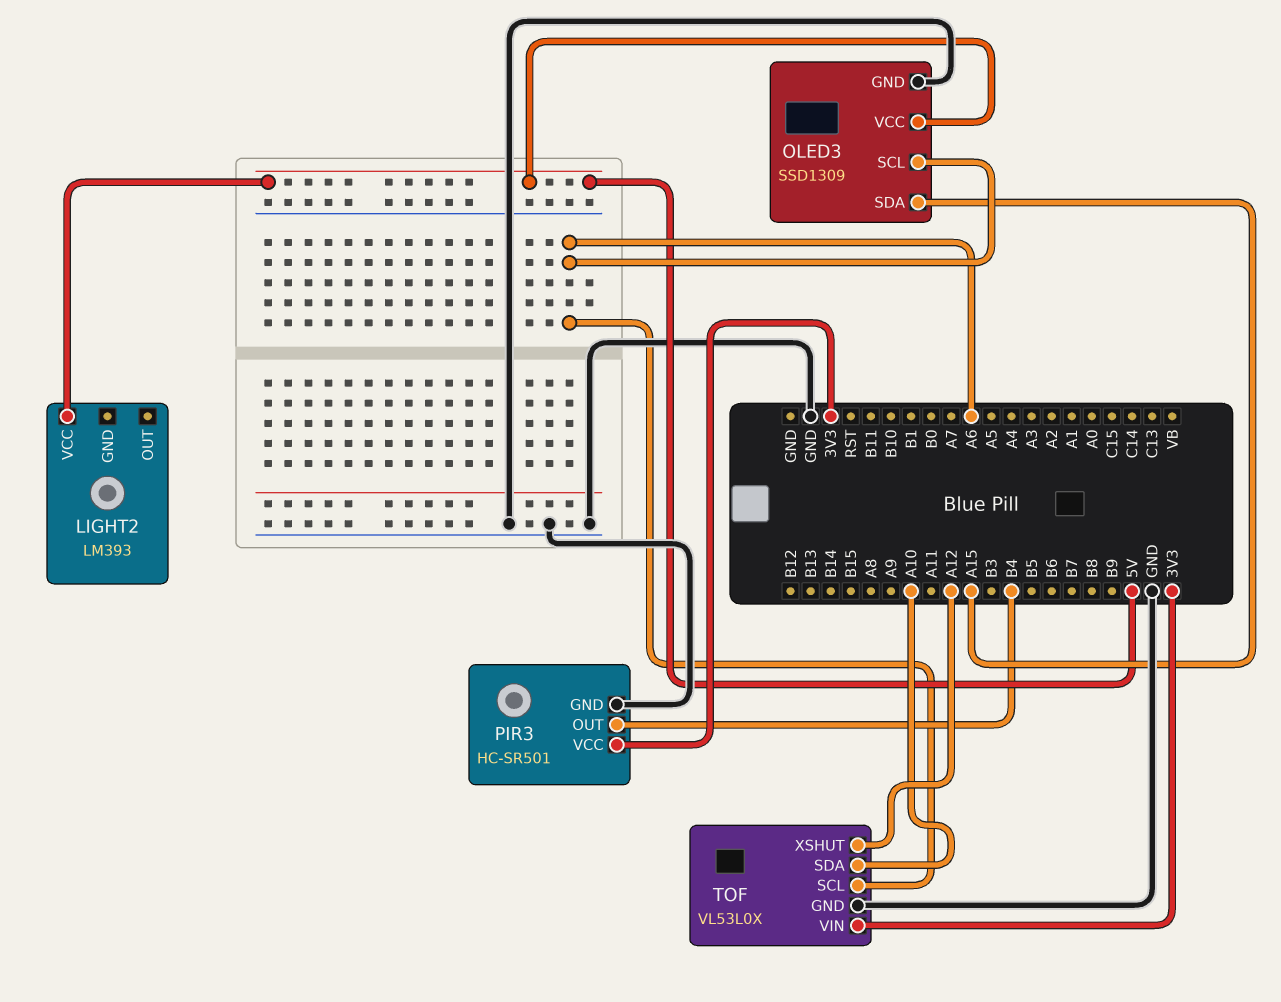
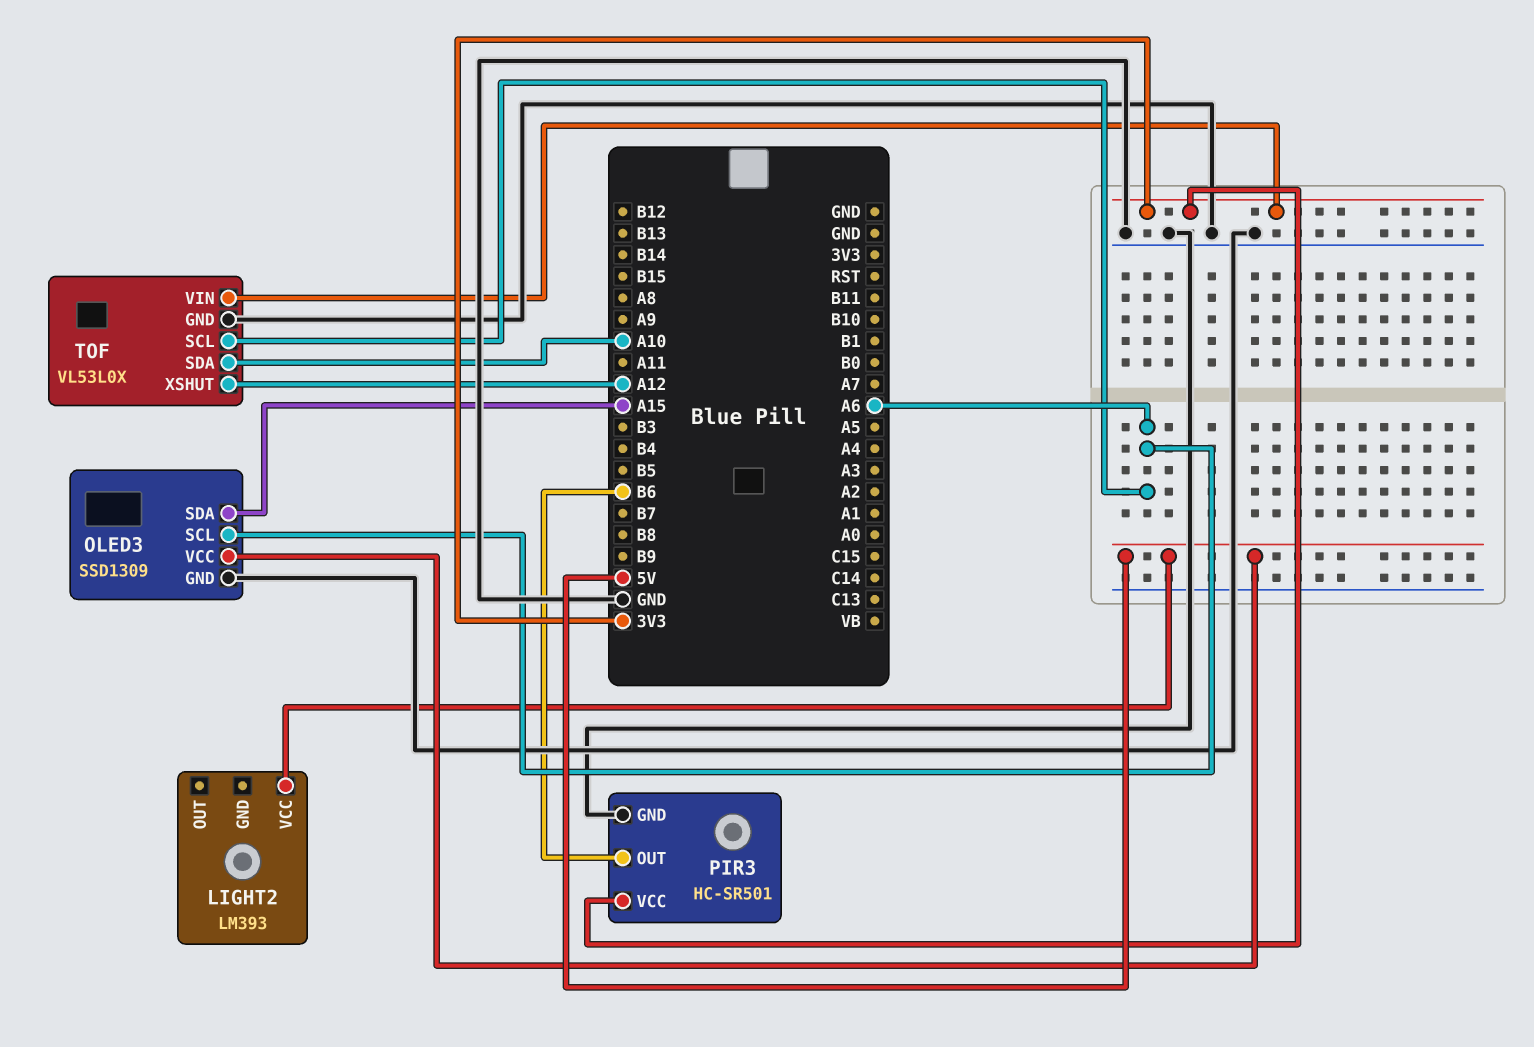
PIR3 pin OUT: B4 -> B6

